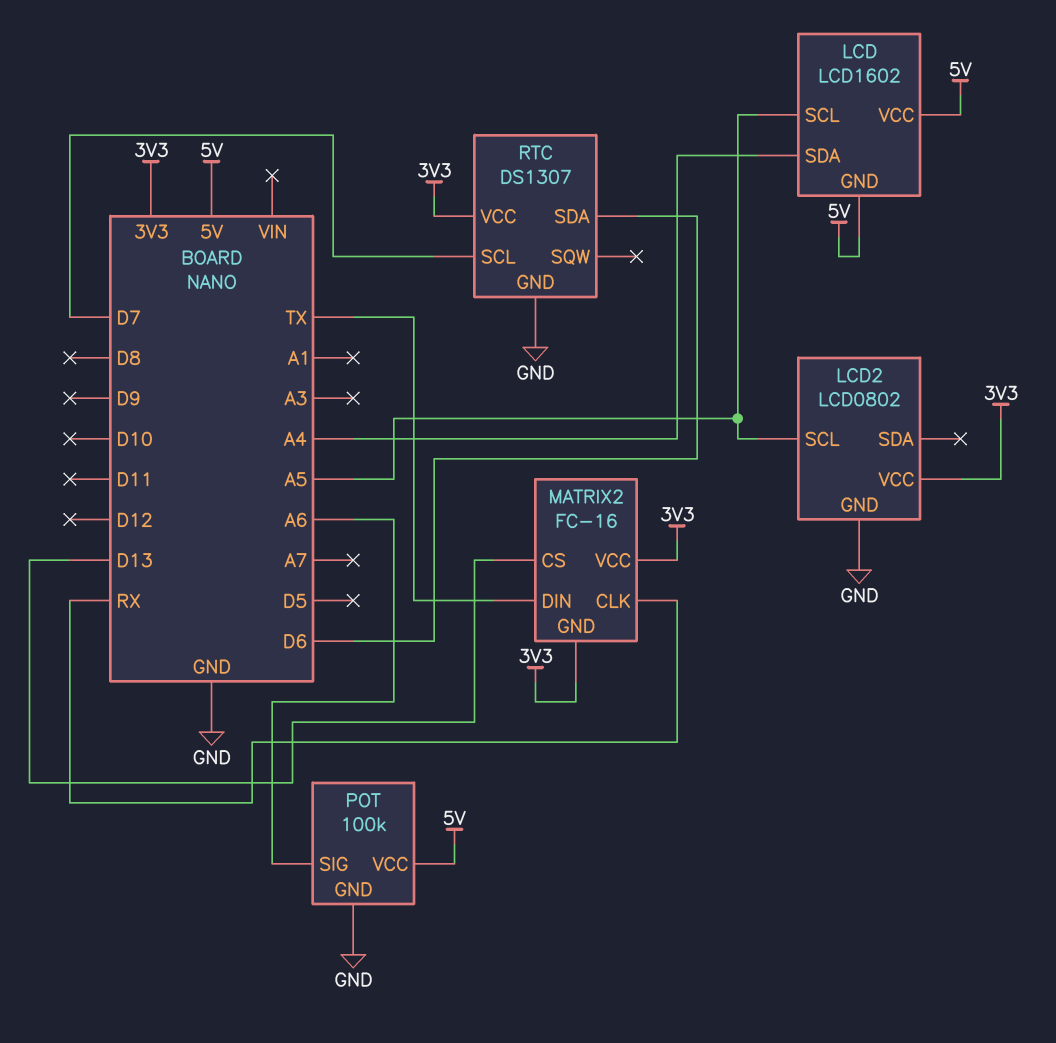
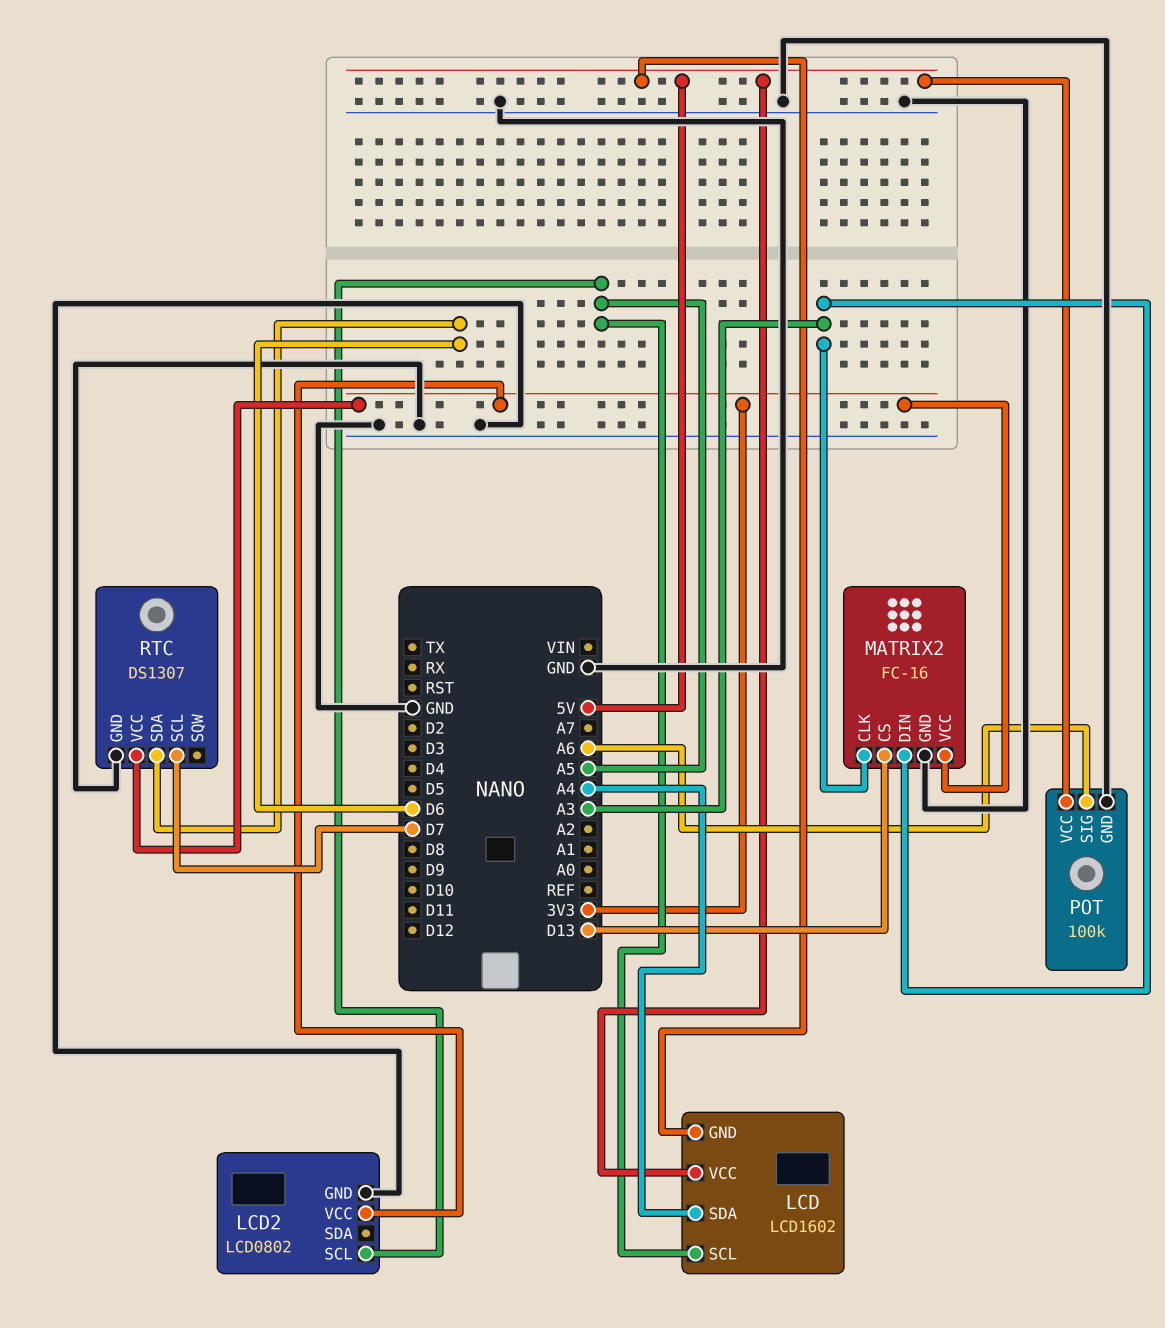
MATRIX2 pin CLK: RX -> A3
MATRIX2 pin DIN: TX -> A3
MATRIX2 pin GND: 3V3 -> GND

